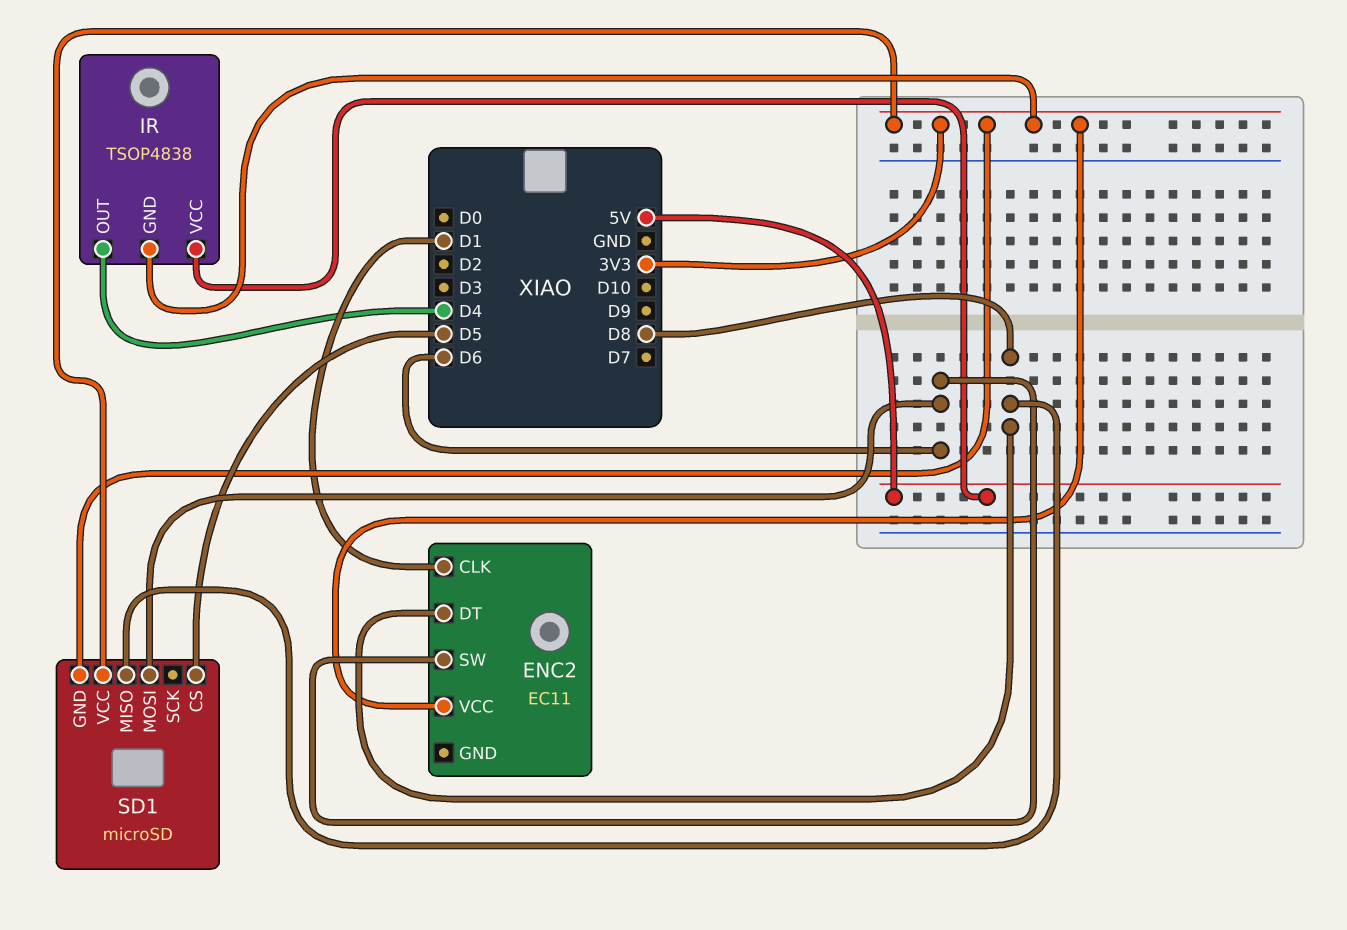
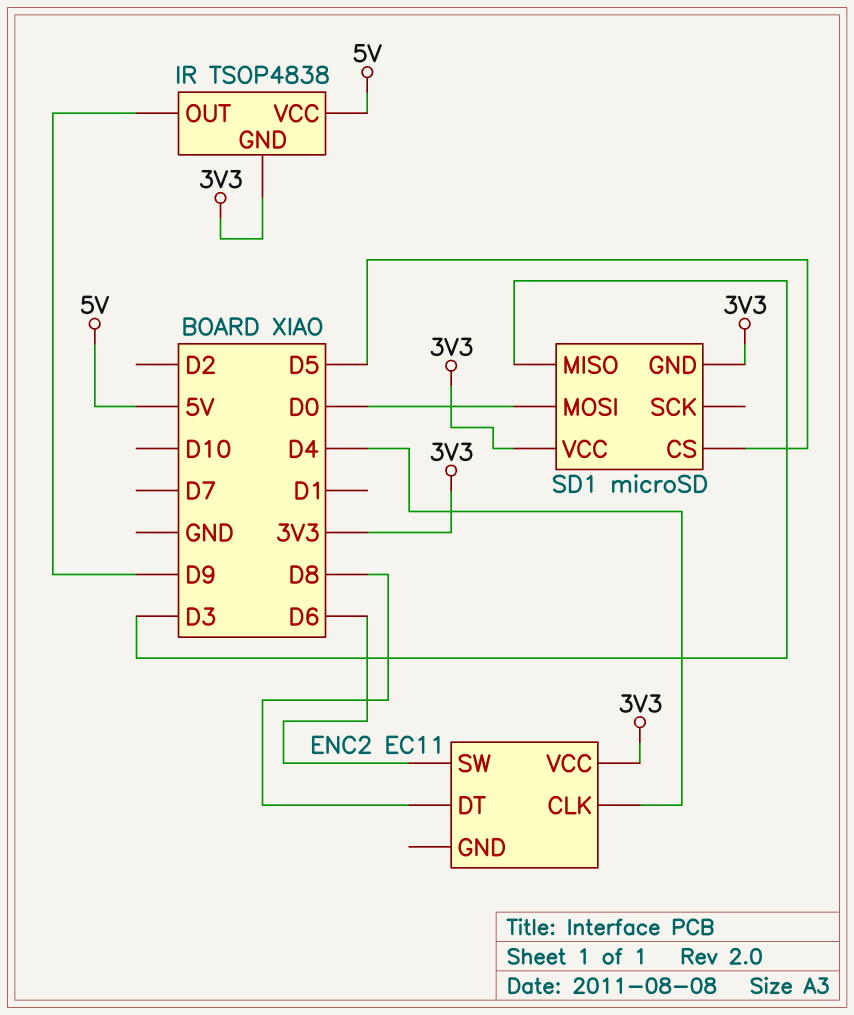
ENC2 pin CLK: D1 -> D4
IR pin OUT: D4 -> D9
SD1 pin MISO: D8 -> D3
SD1 pin MOSI: D6 -> D0

